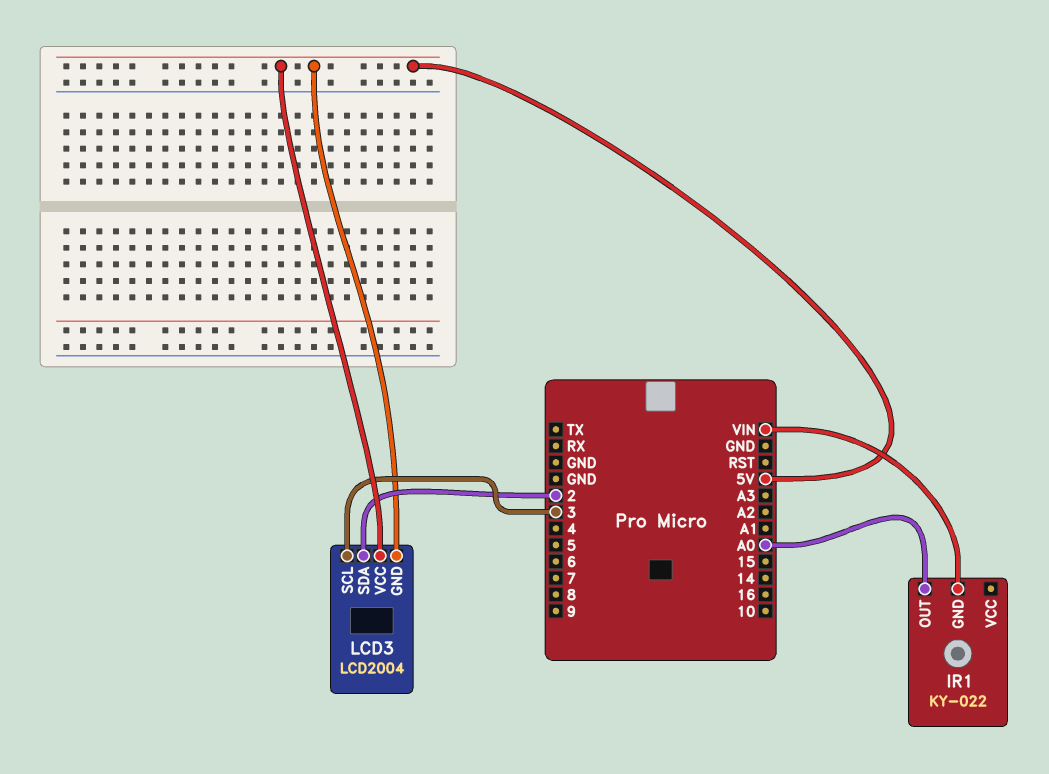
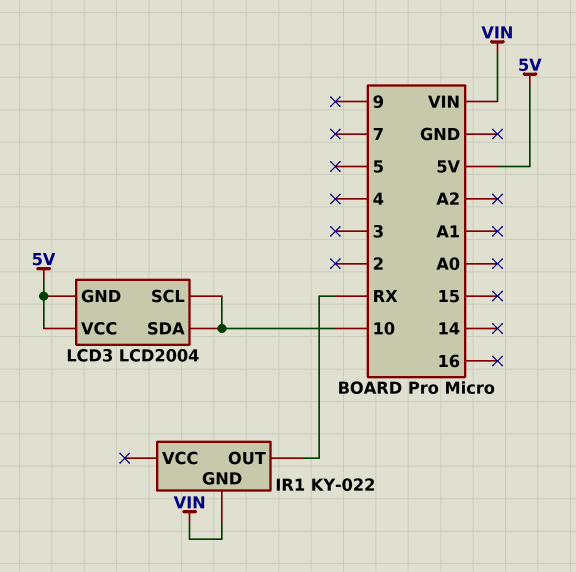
IR1 pin OUT: A0 -> RX
LCD3 pin SCL: 3 -> 10
LCD3 pin SDA: 2 -> 10

